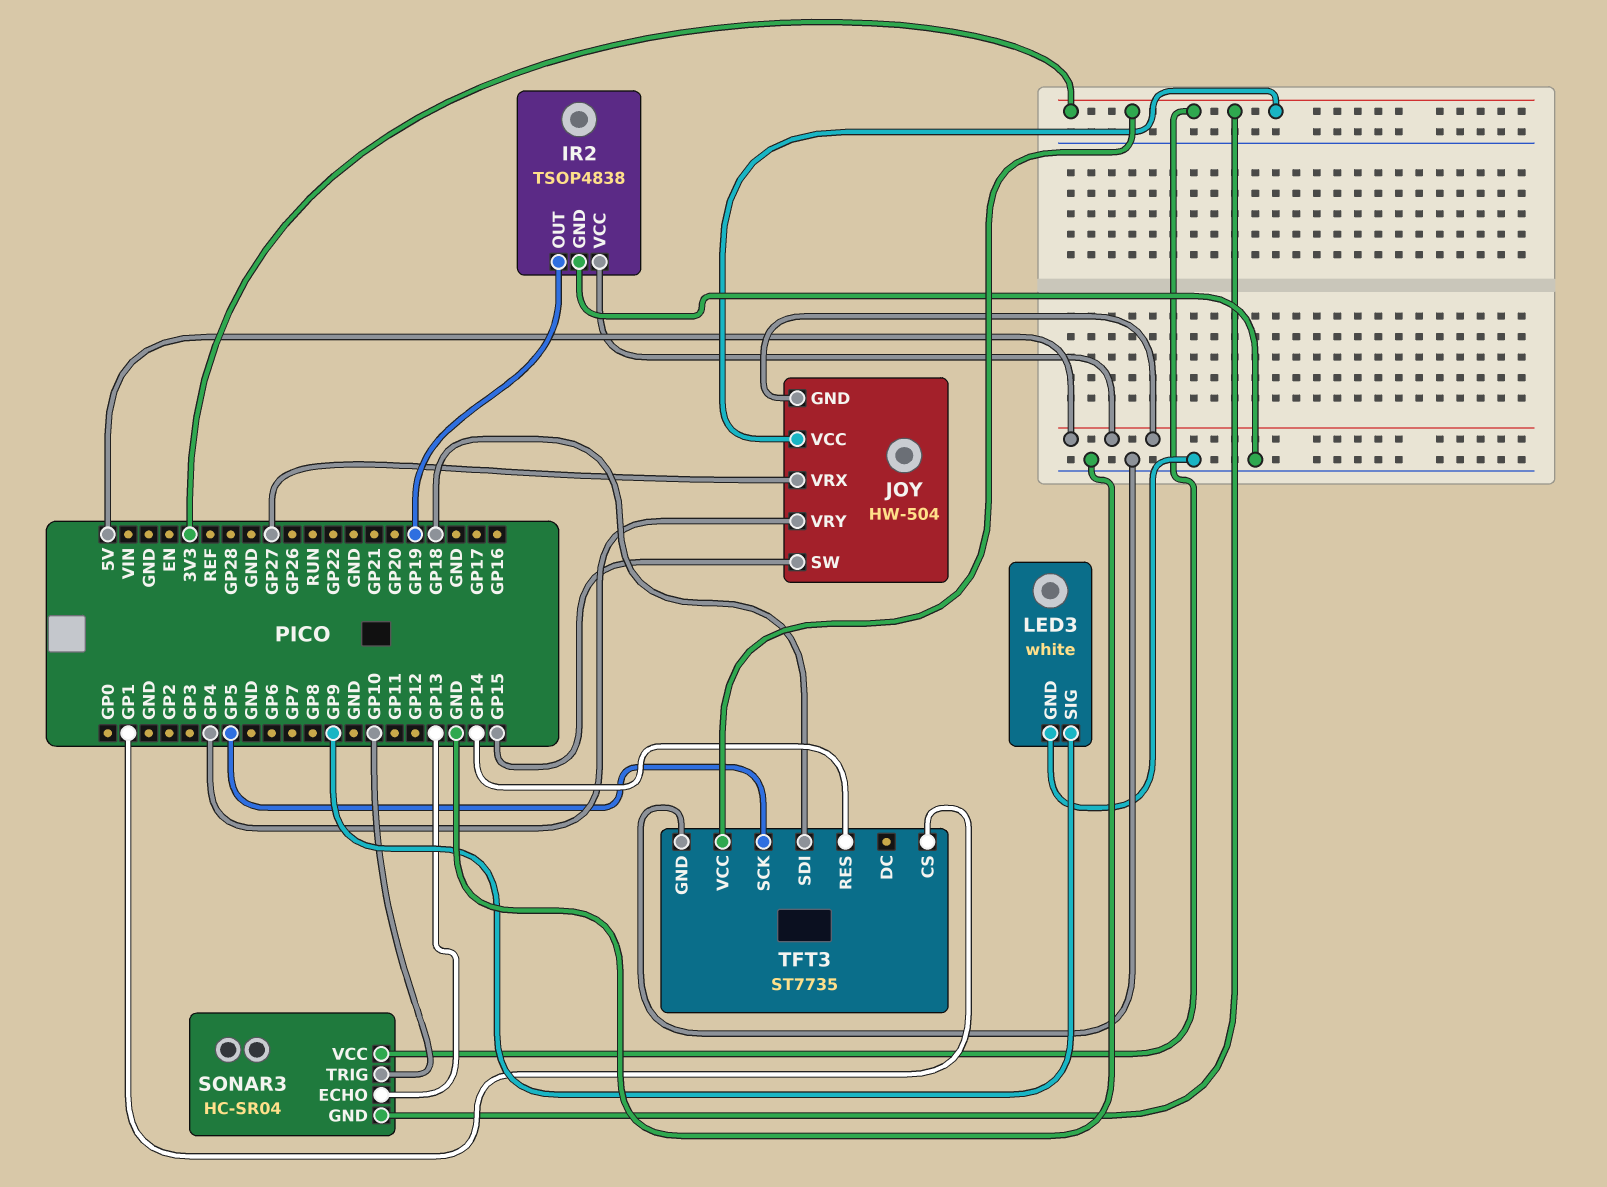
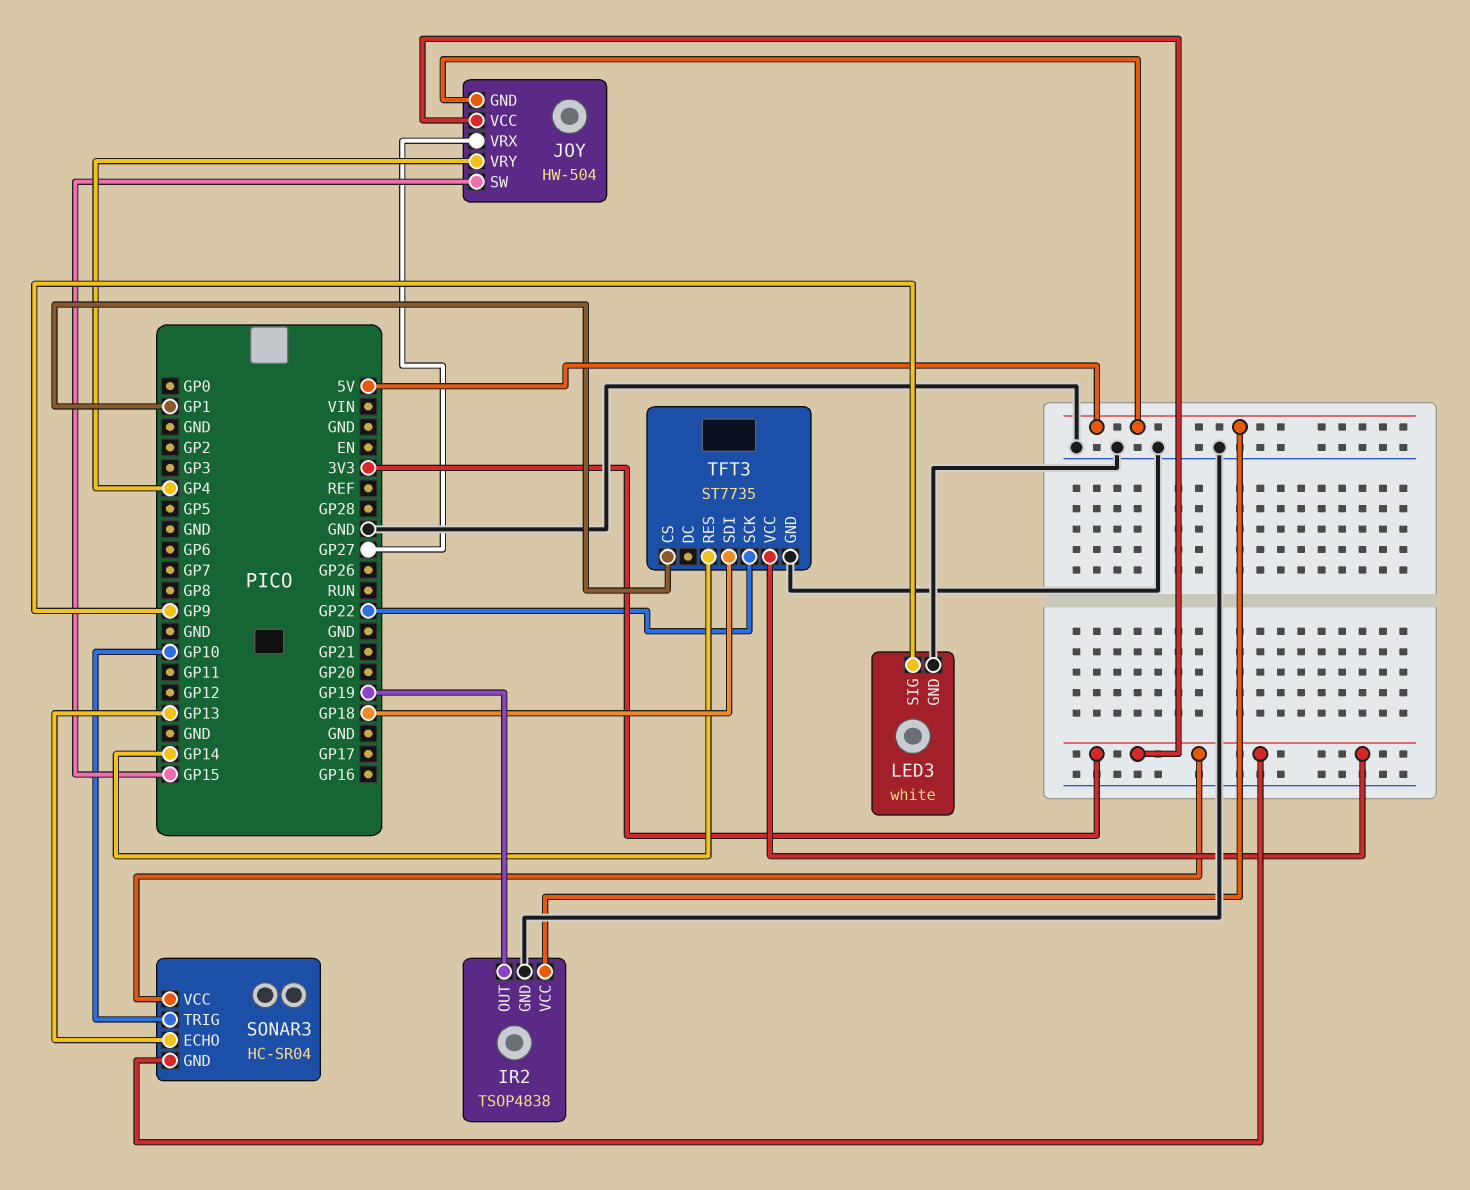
TFT3 pin SCK: GP5 -> GP22

